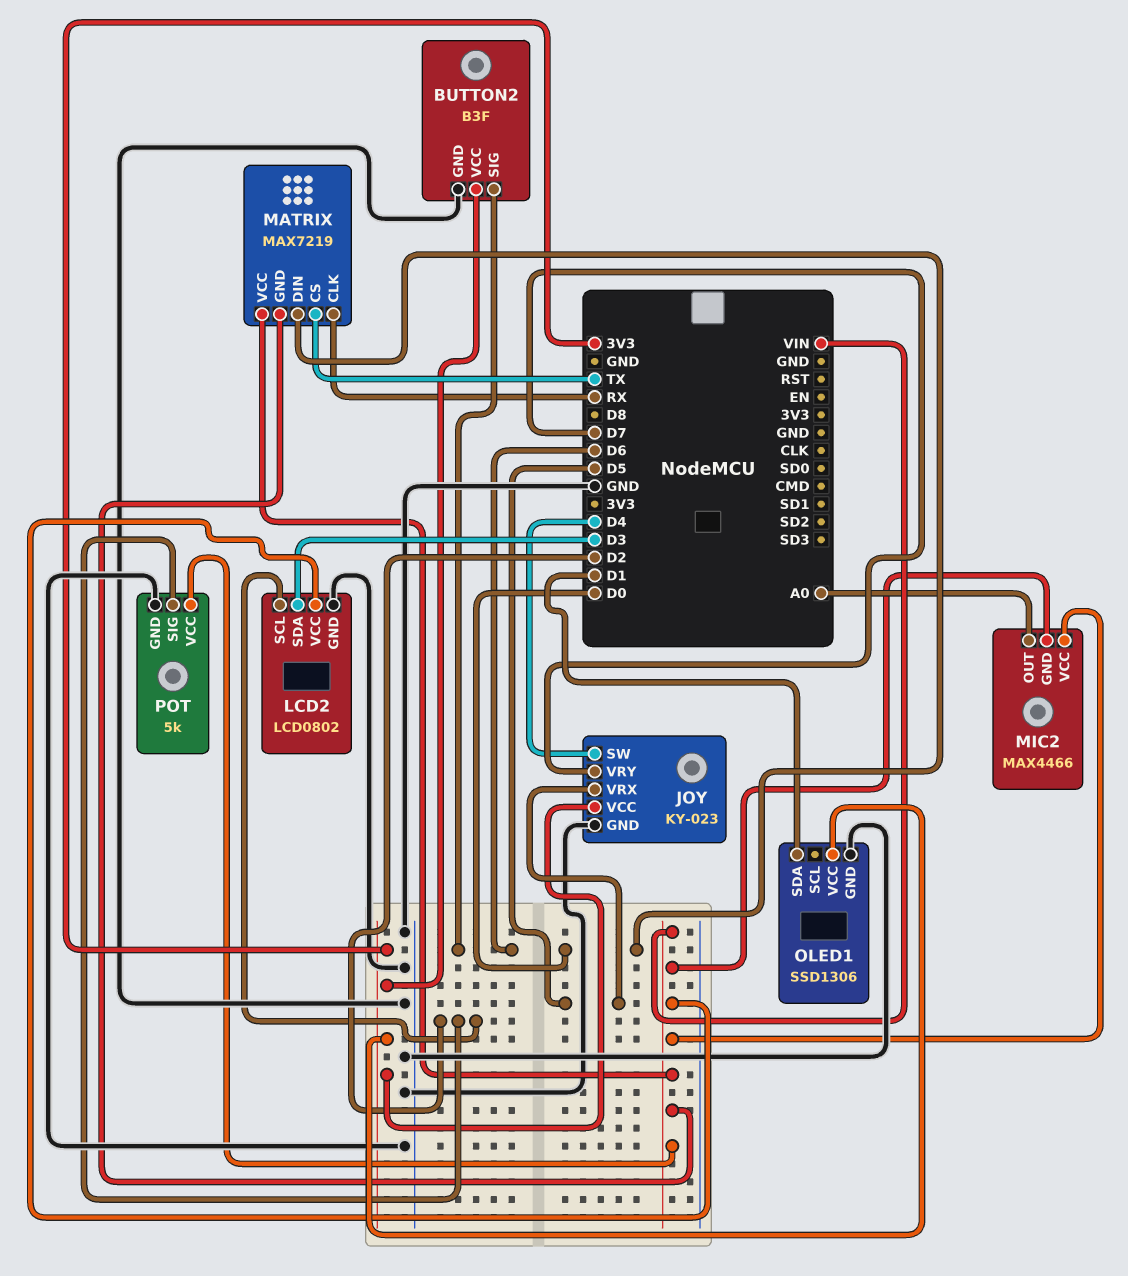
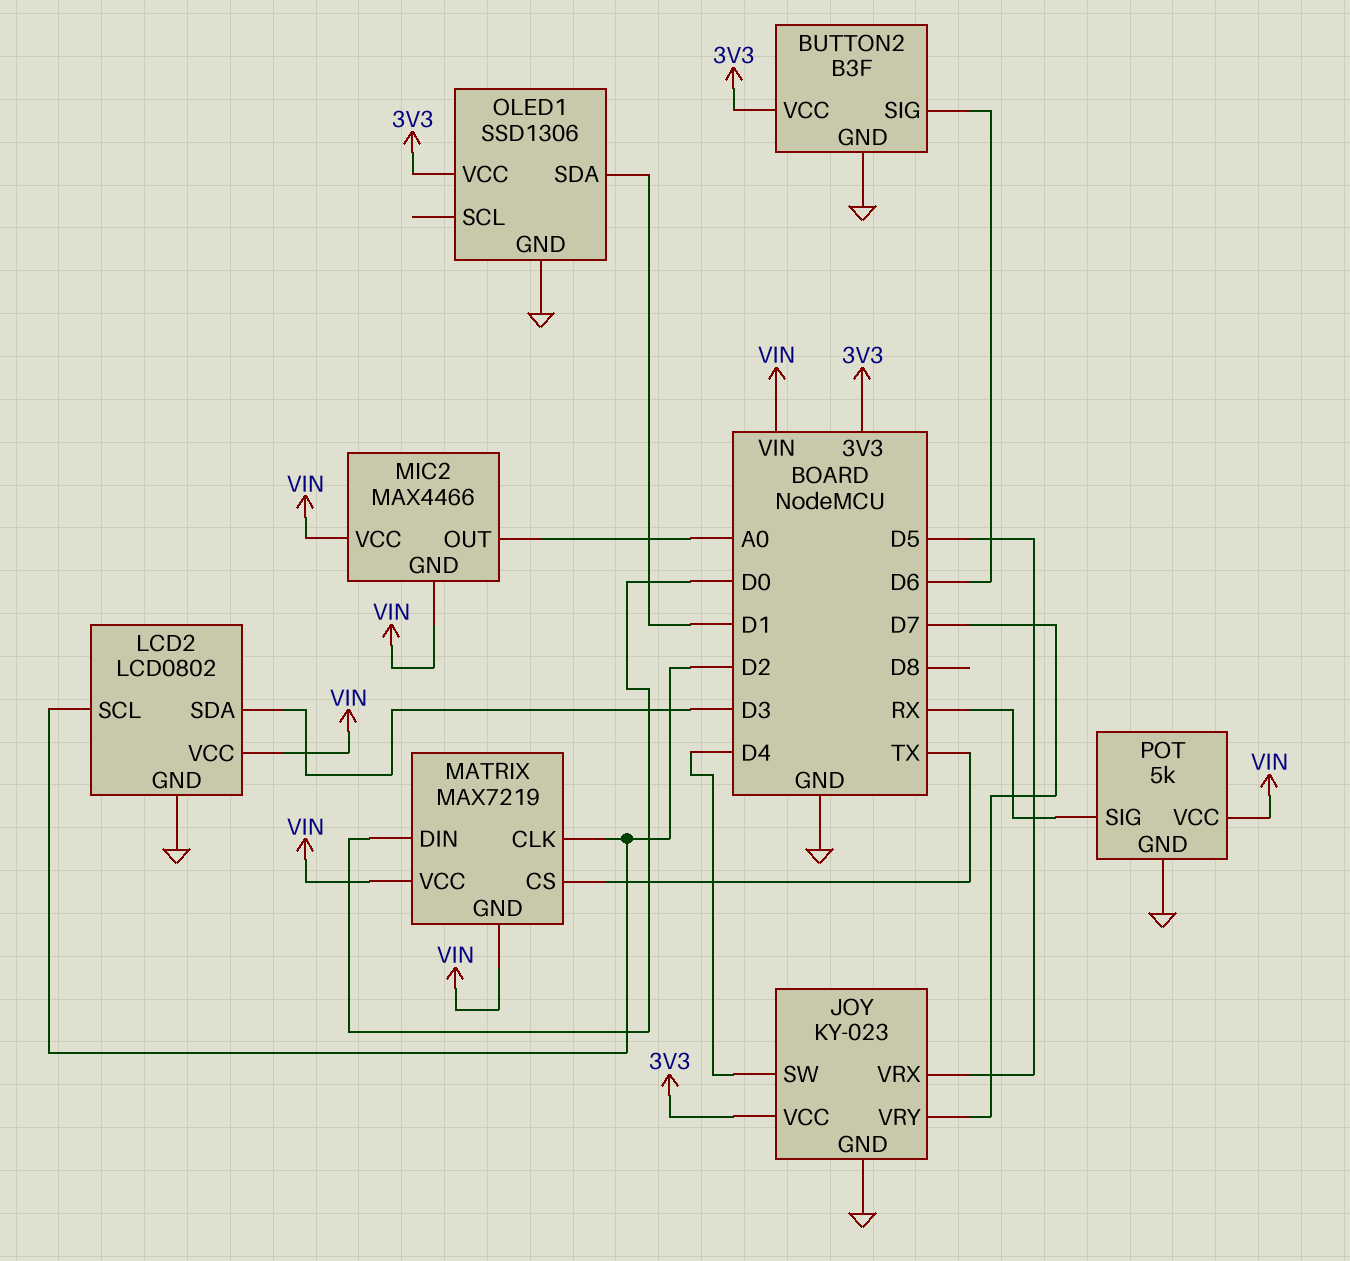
MATRIX pin CLK: RX -> D2
POT pin SIG: D2 -> RX

